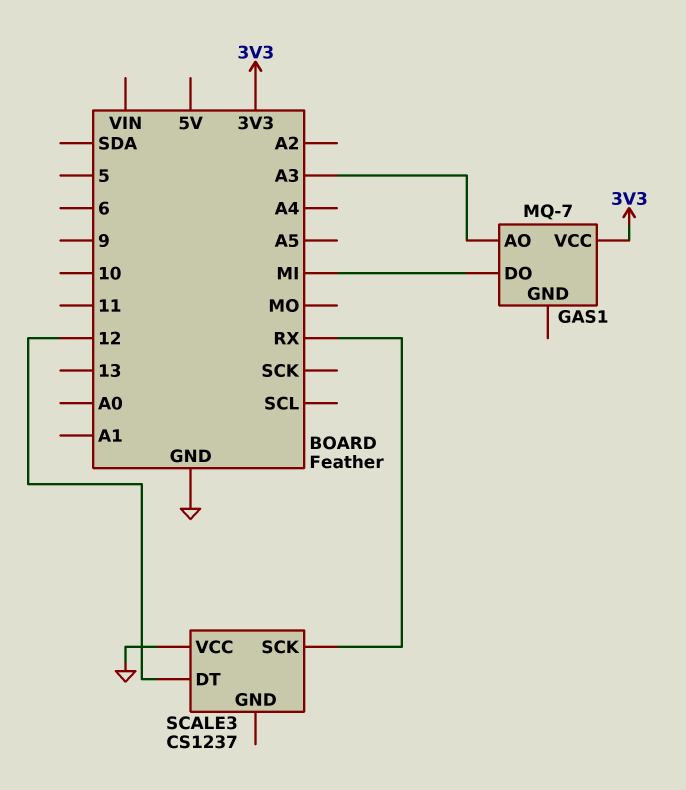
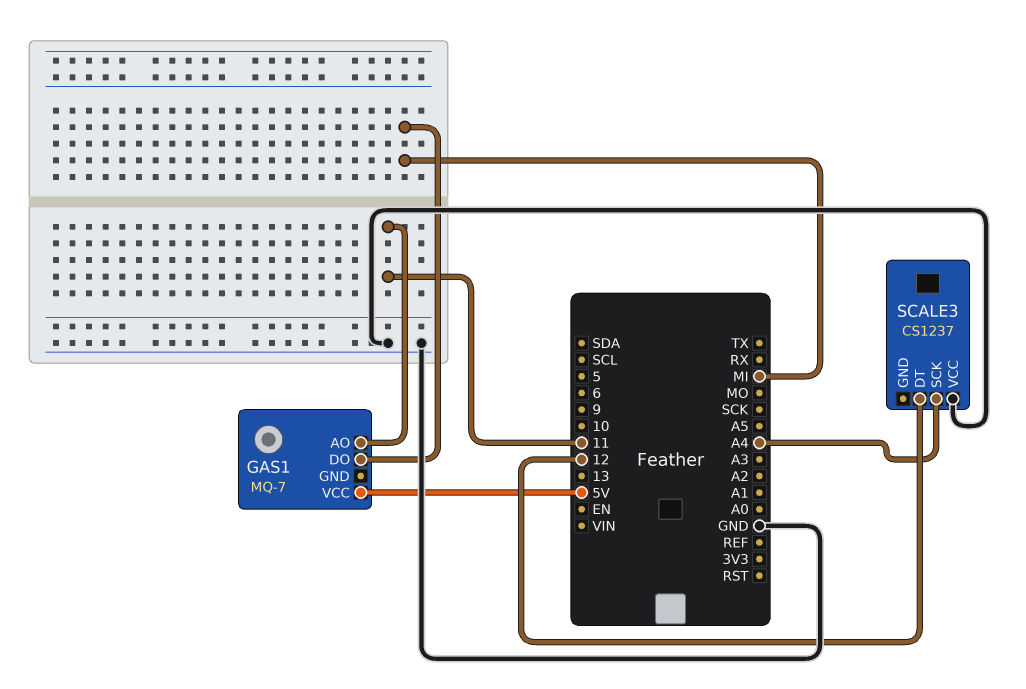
GAS1 pin AO: A3 -> 11
GAS1 pin VCC: 3V3 -> 5V
SCALE3 pin SCK: RX -> A4

